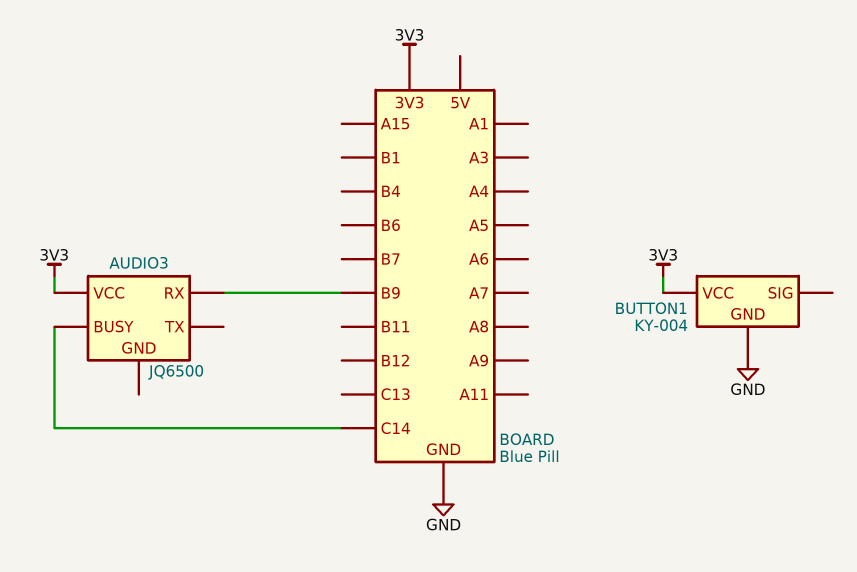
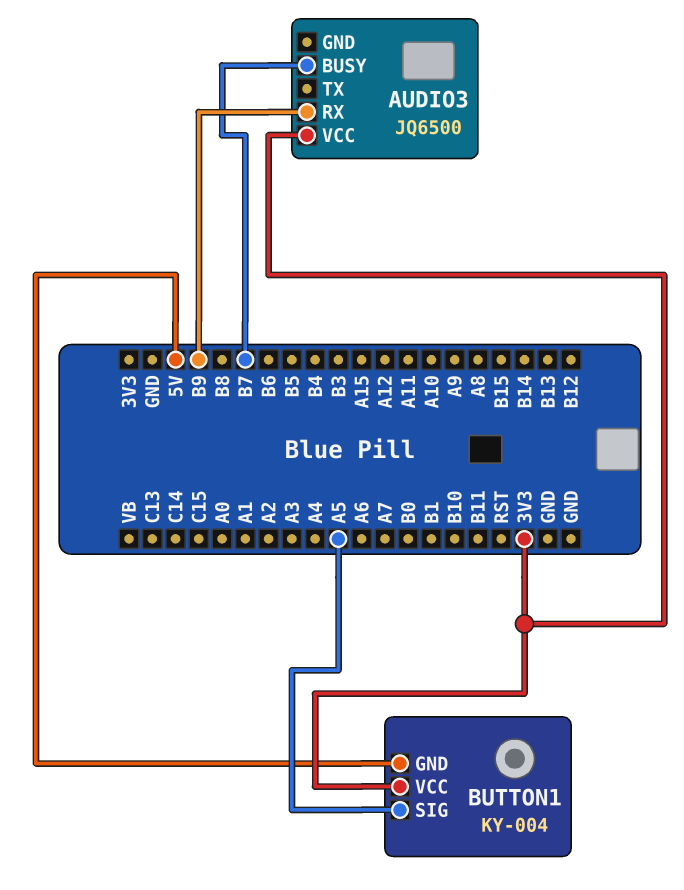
AUDIO3 pin BUSY: C14 -> B7
BUTTON1 pin GND: GND -> 5V
BUTTON1 pin SIG: none -> A5

